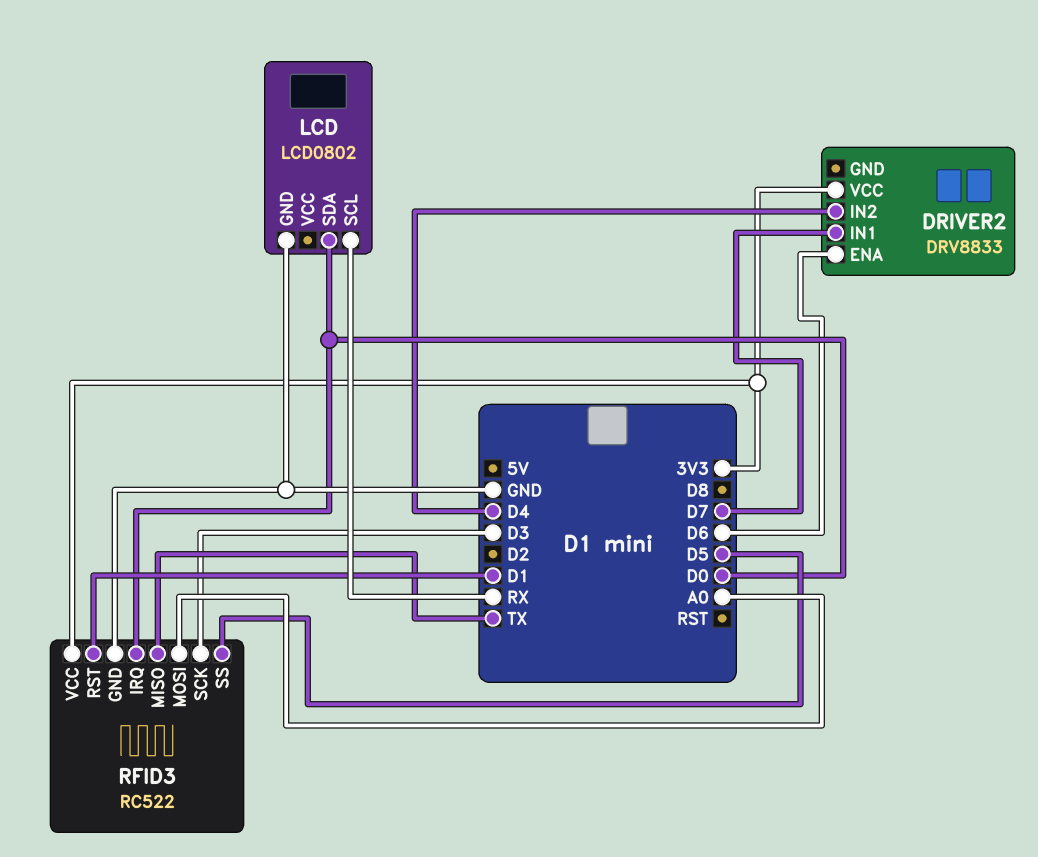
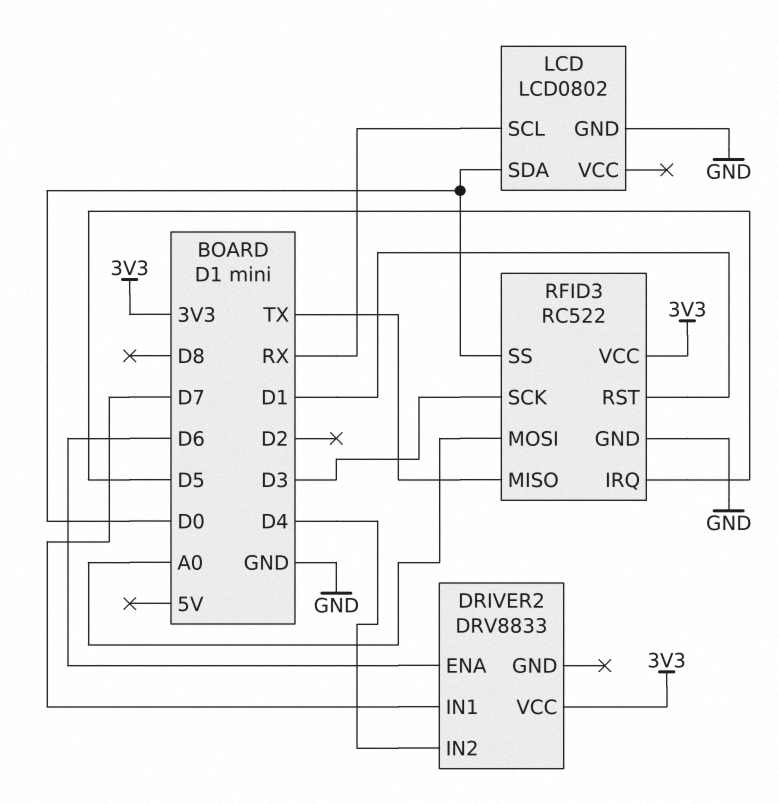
RFID3 pin IRQ: D0 -> D5
RFID3 pin SS: D5 -> D0

